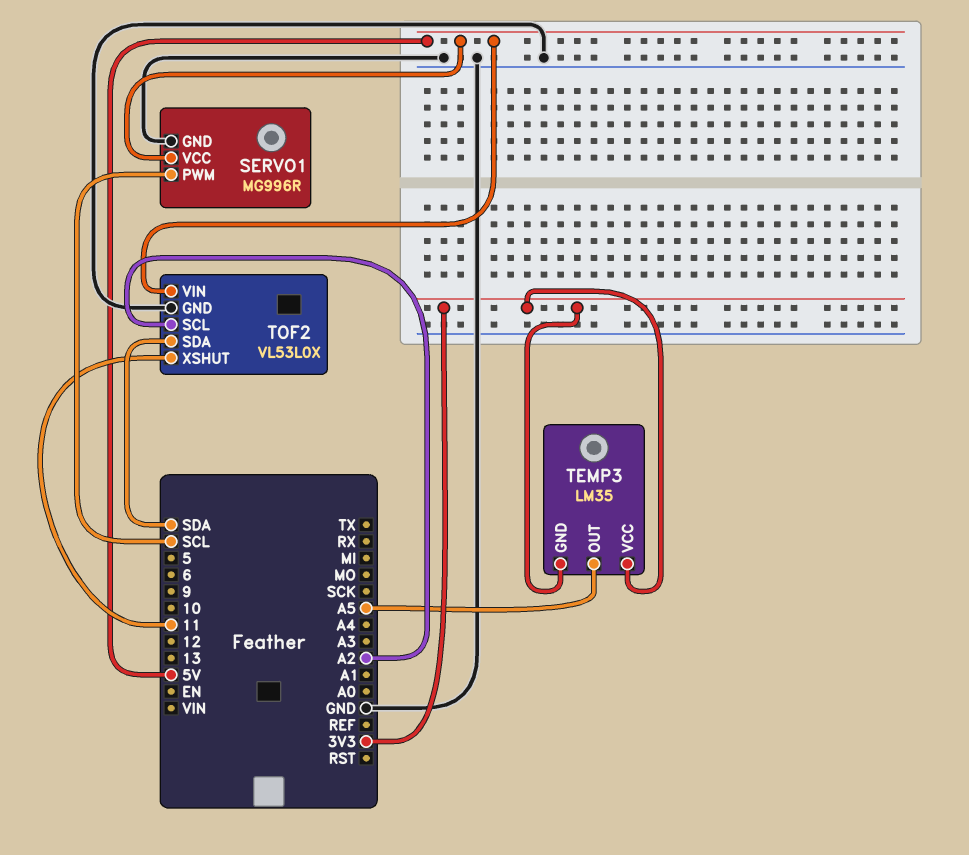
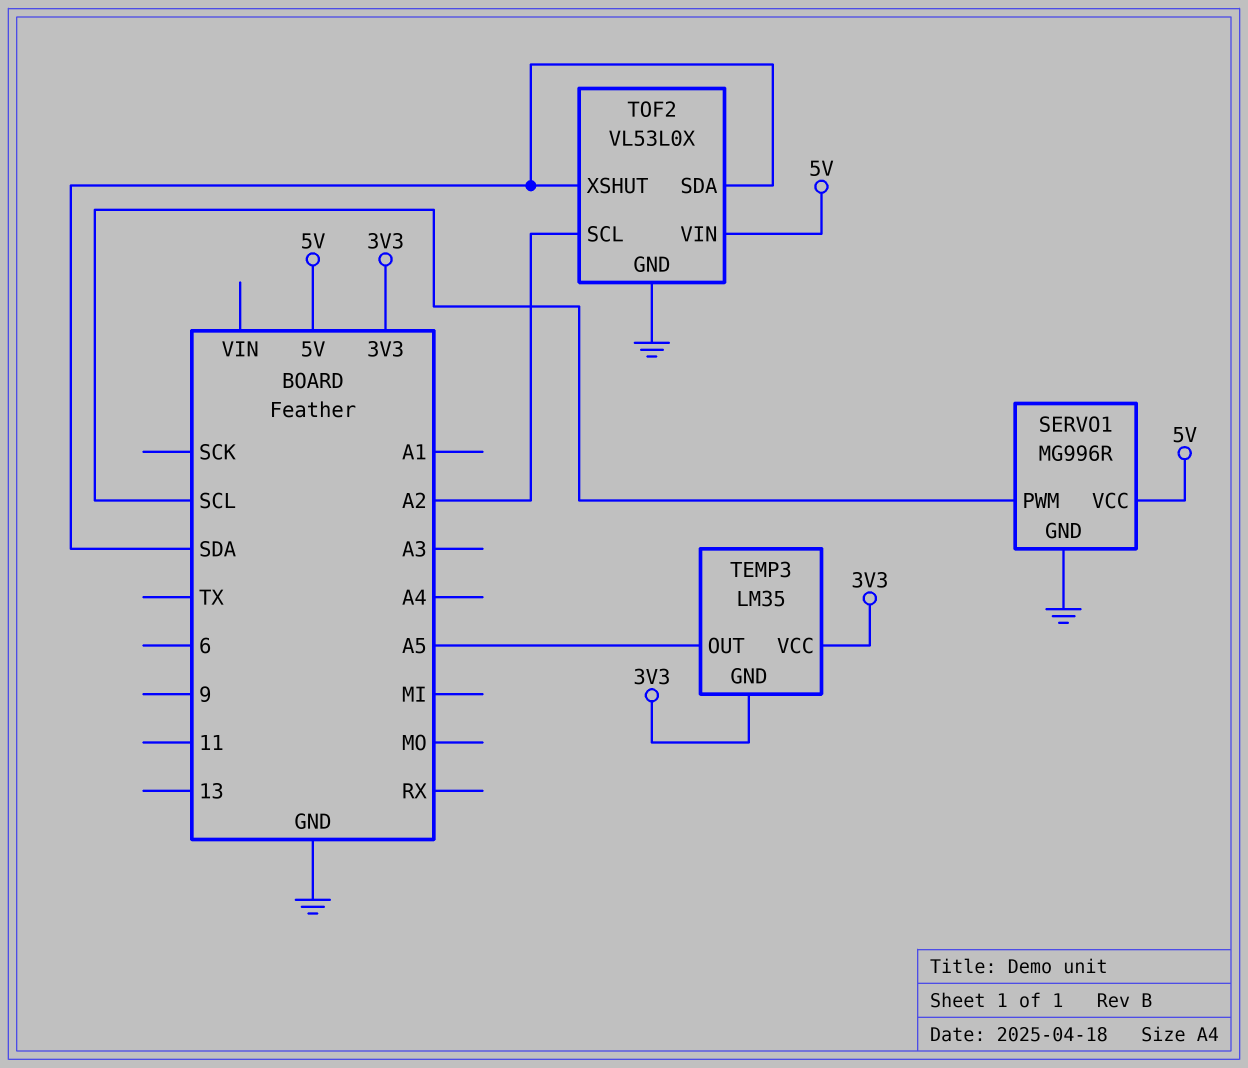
TOF2 pin XSHUT: 11 -> SDA

